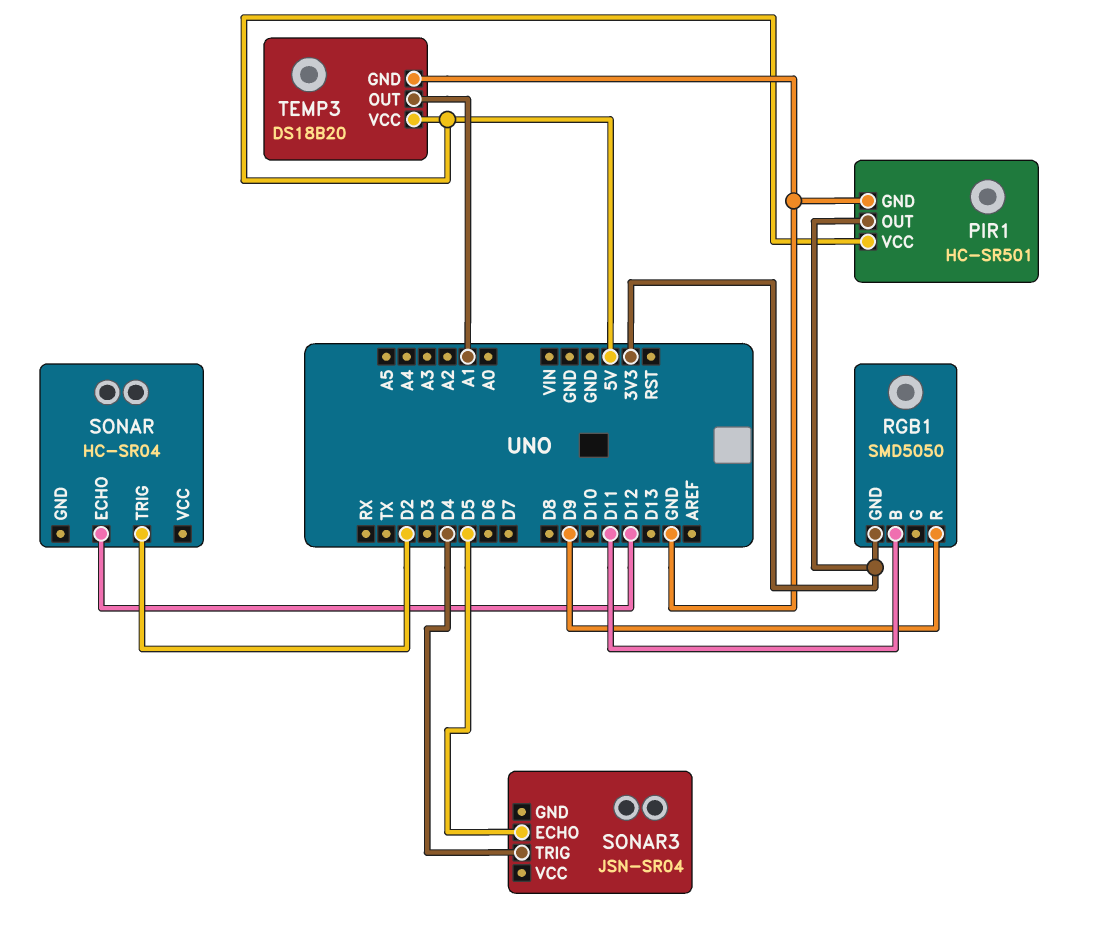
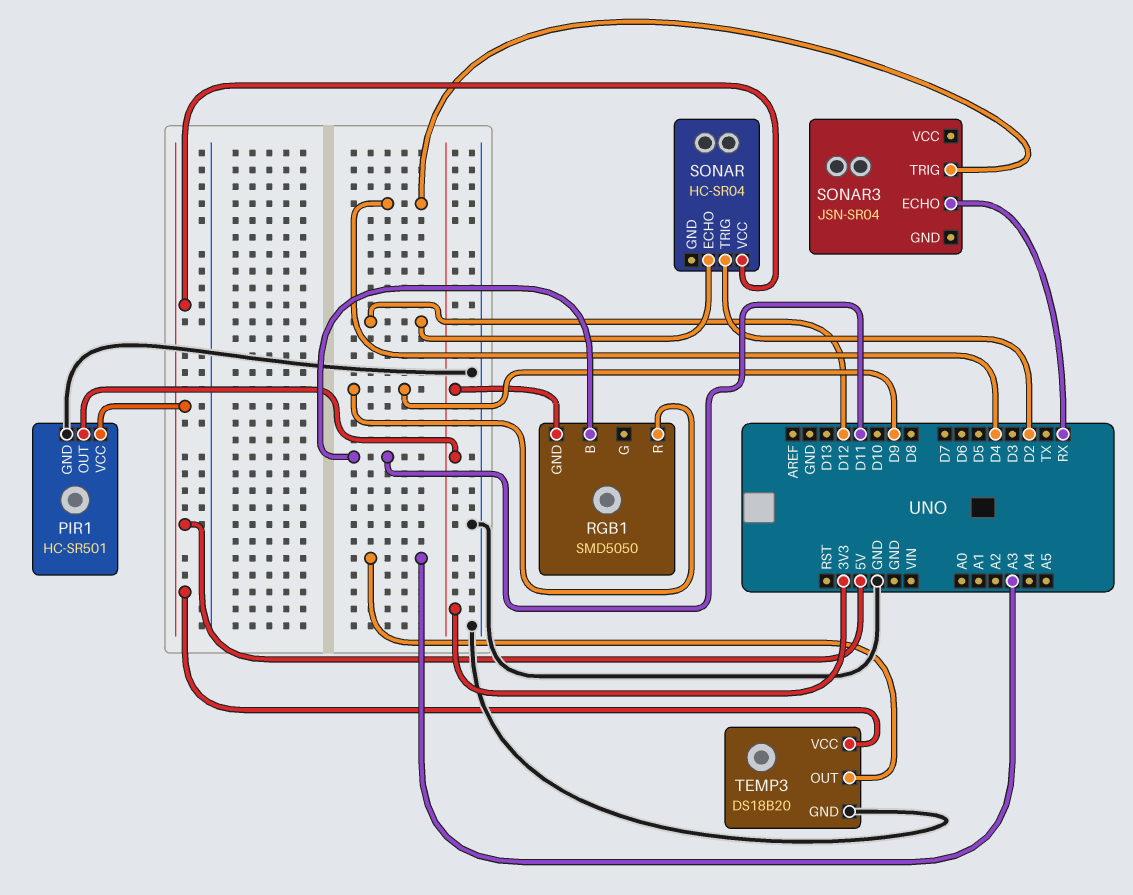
SONAR pin VCC: none -> 5V
SONAR3 pin ECHO: D5 -> RX
TEMP3 pin OUT: A1 -> A3

